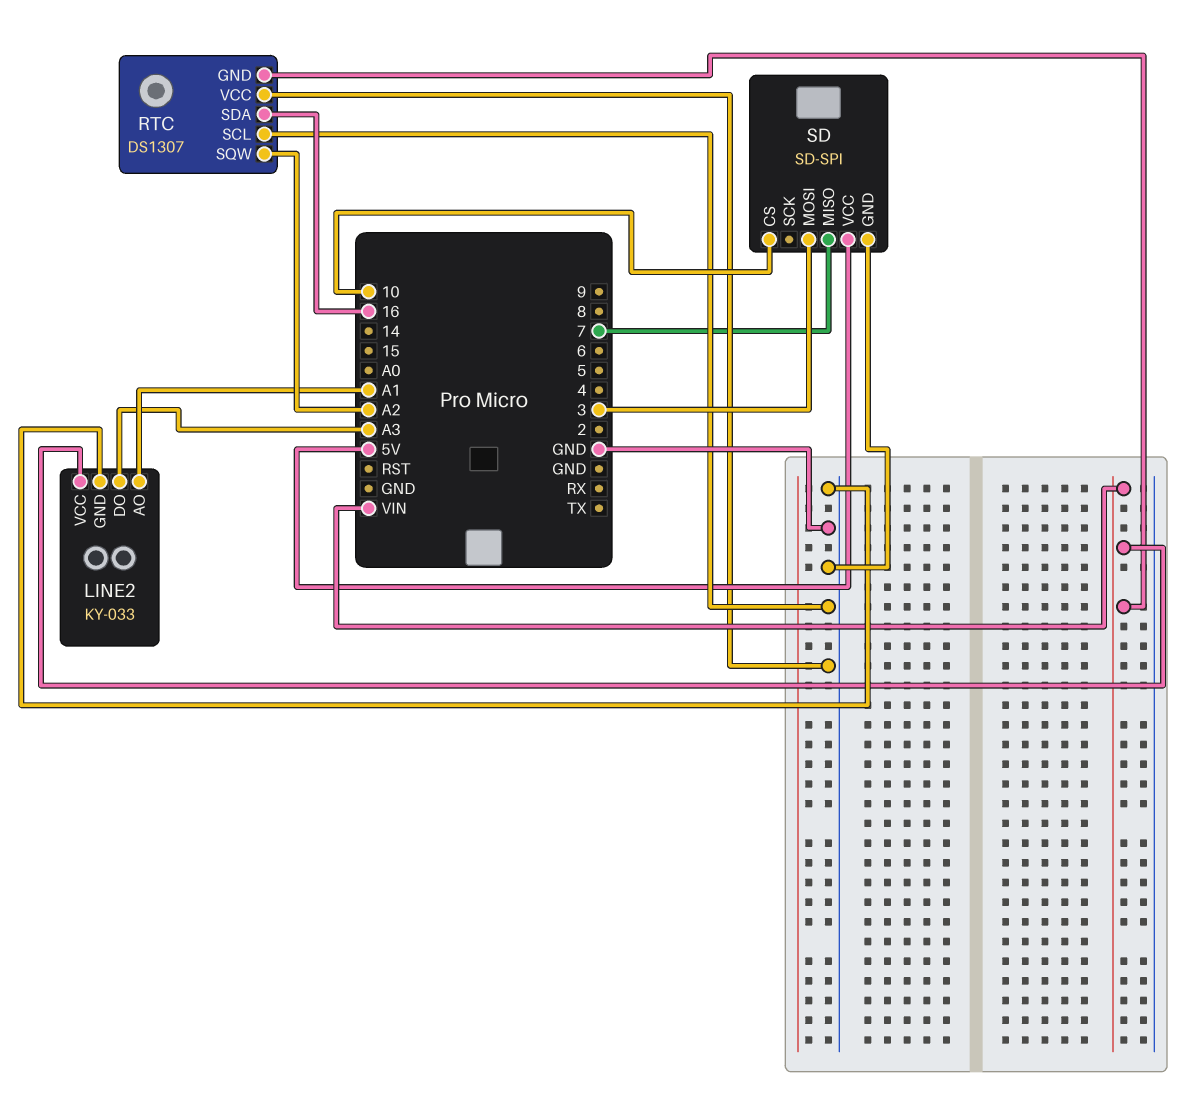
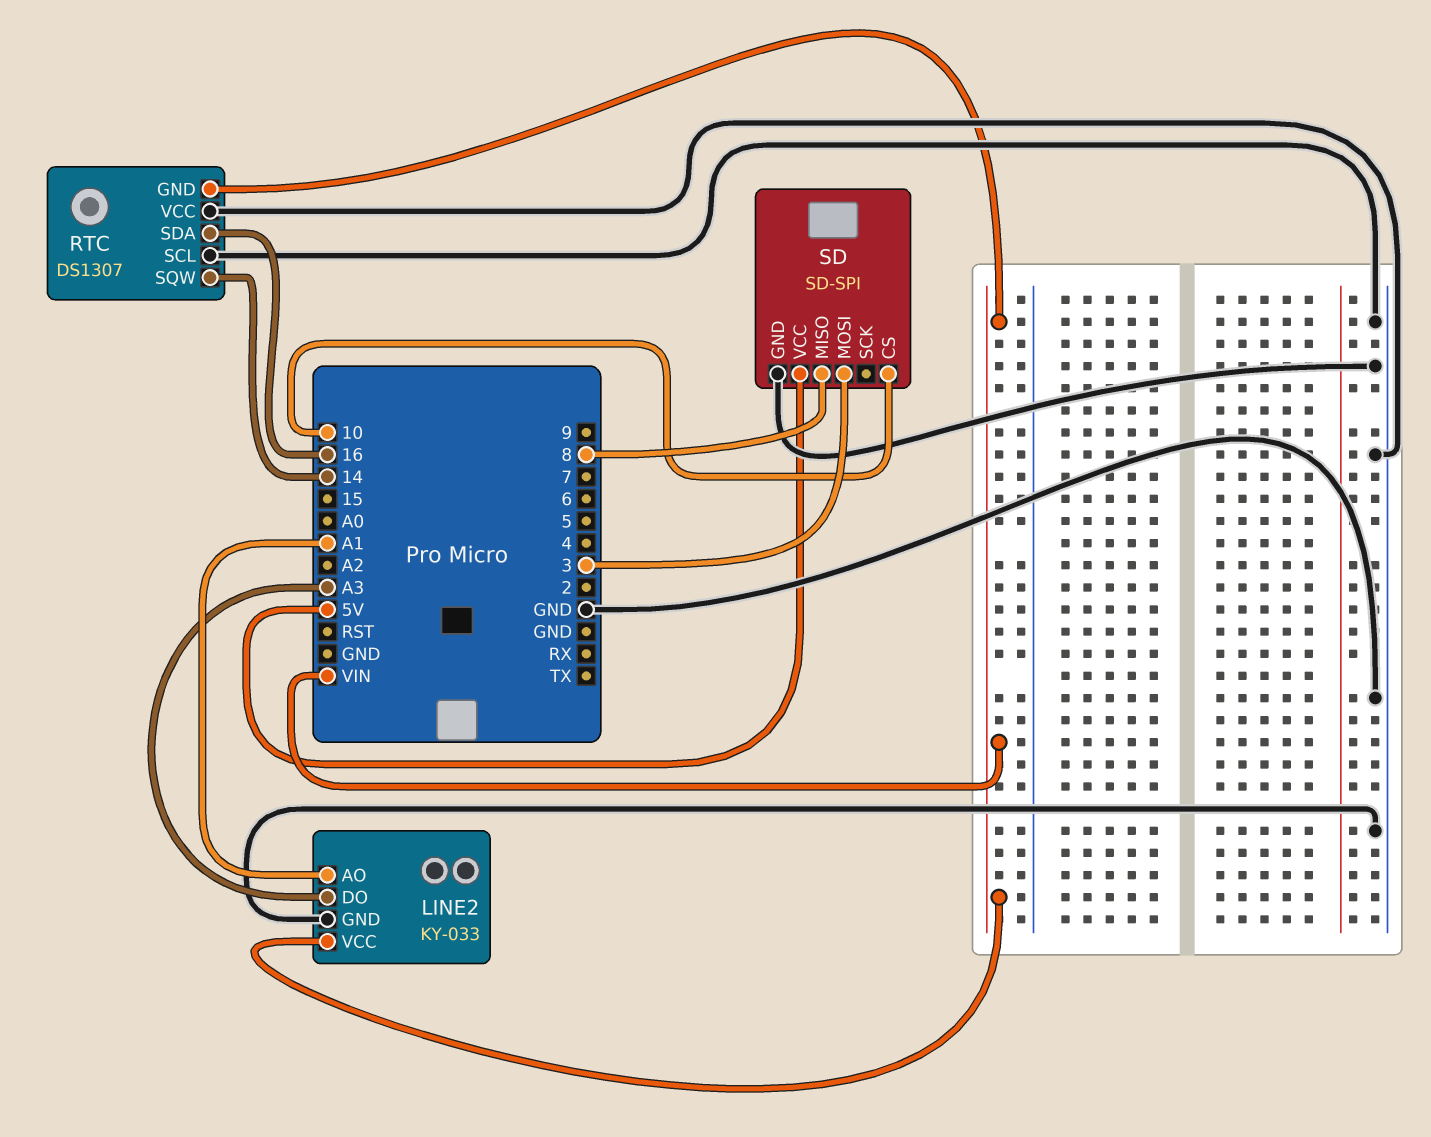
RTC pin SQW: A2 -> 14
SD pin MISO: 7 -> 8

